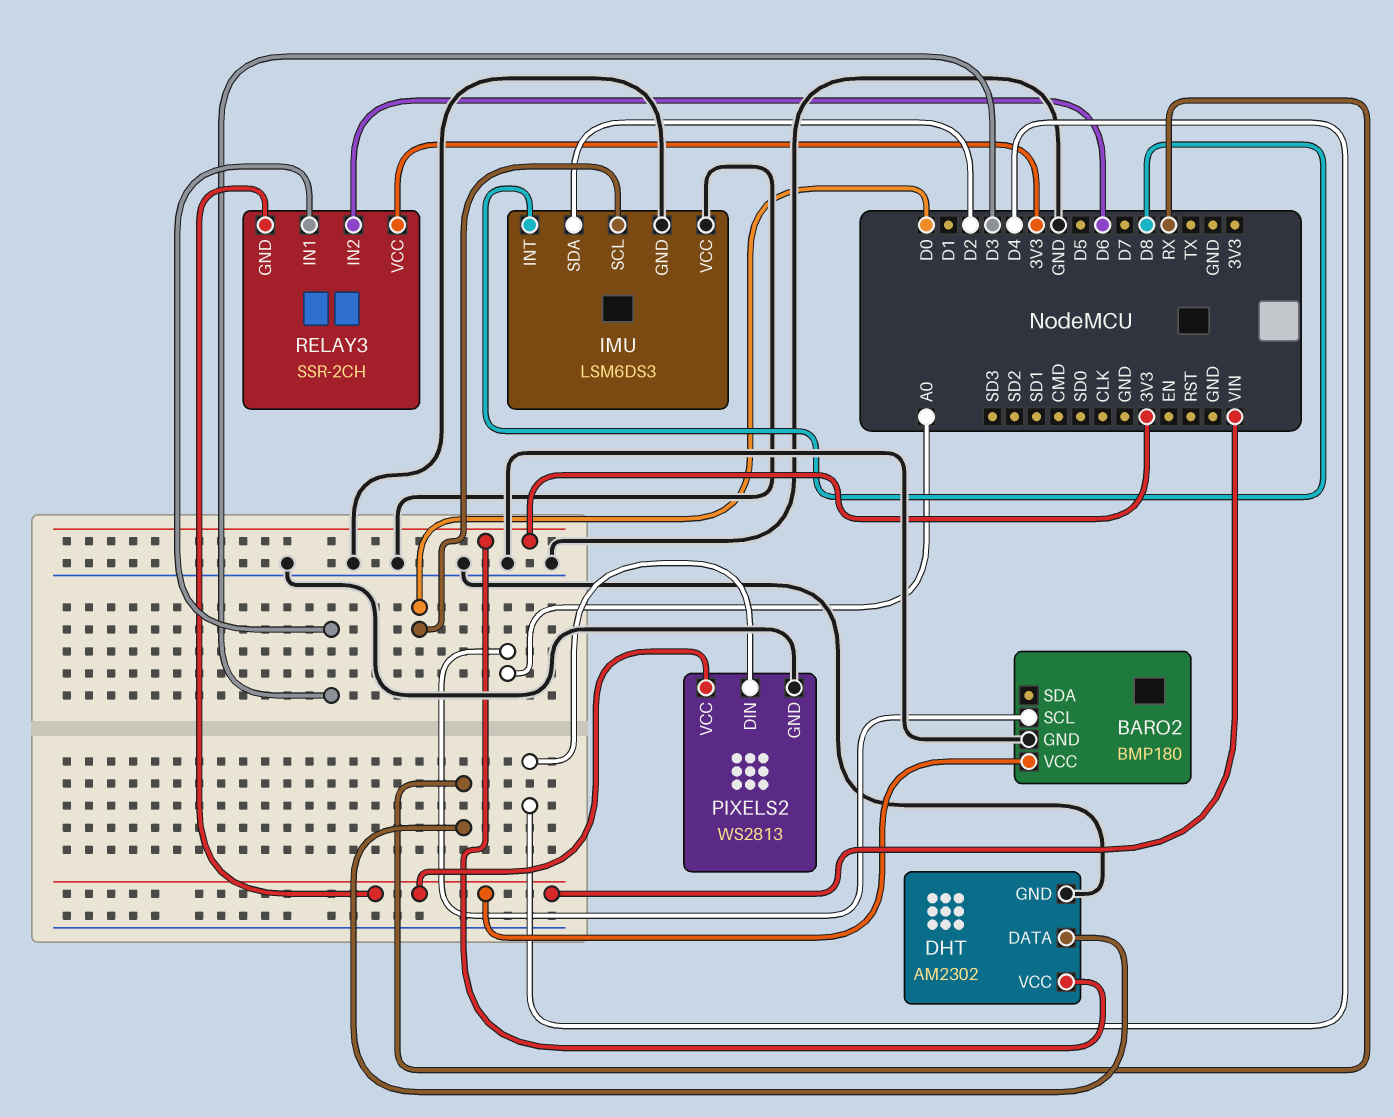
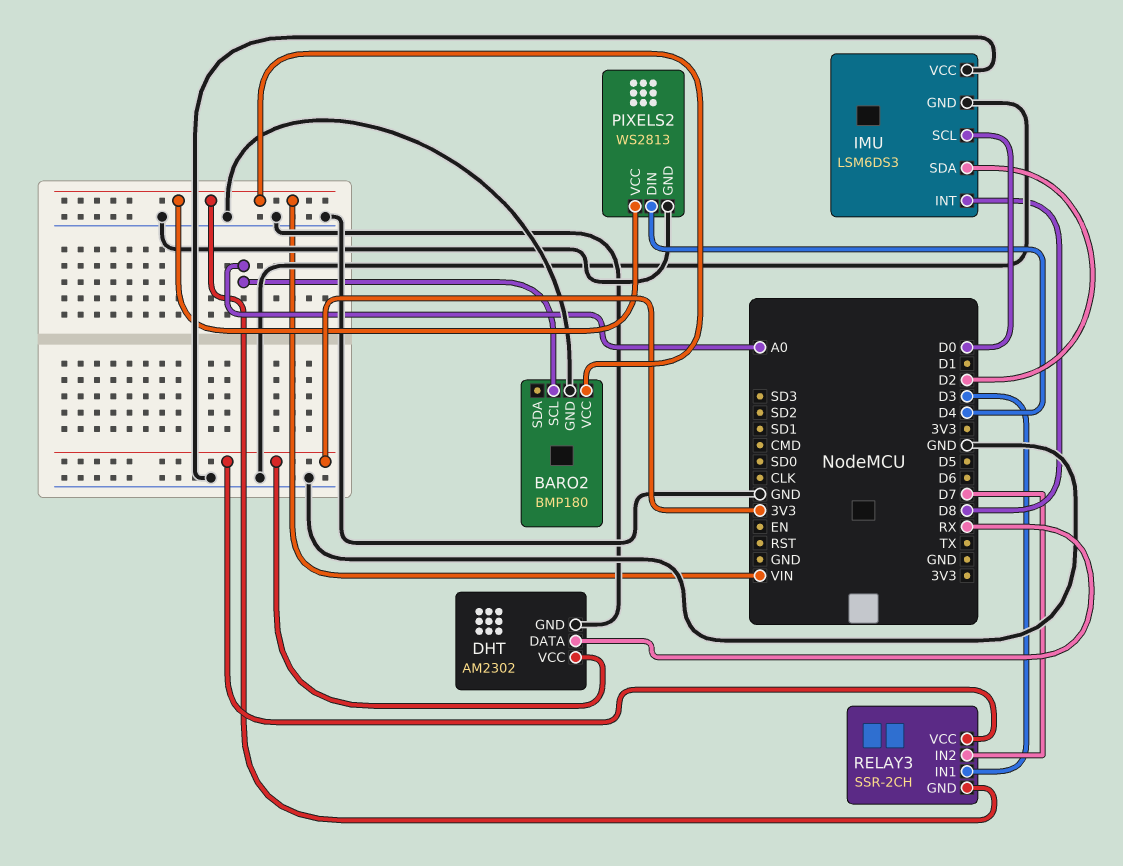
RELAY3 pin IN2: D6 -> D7

